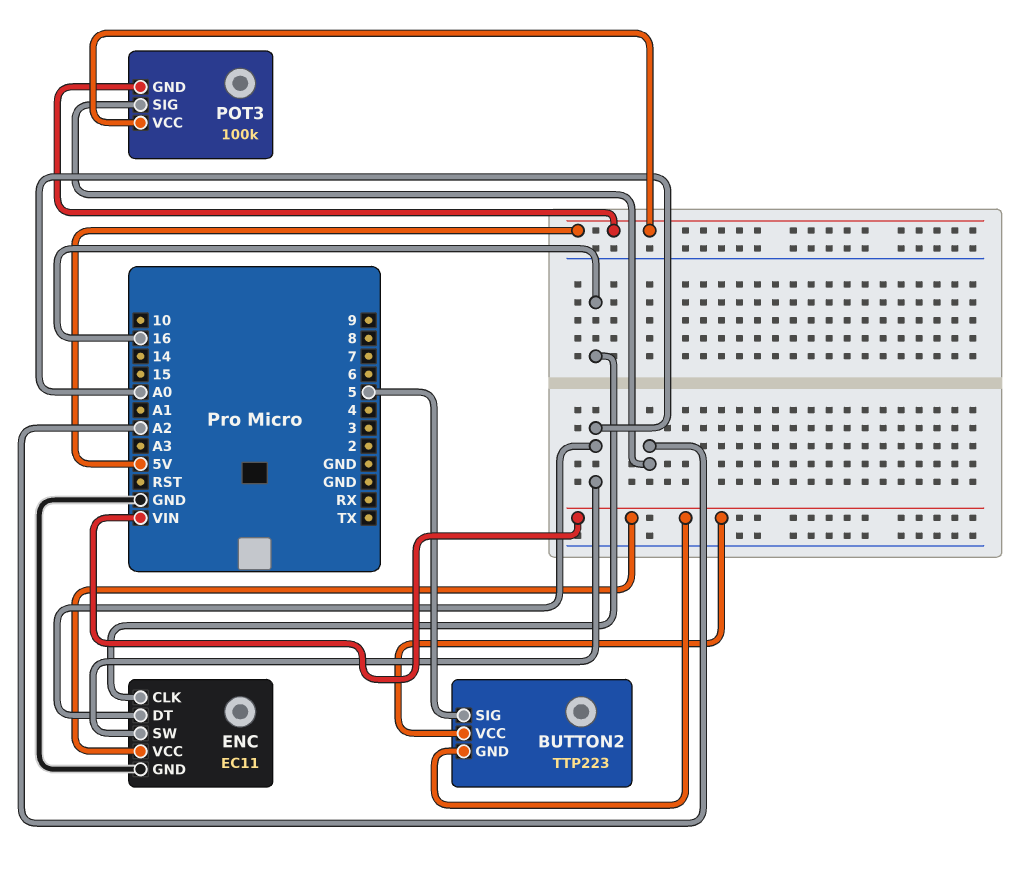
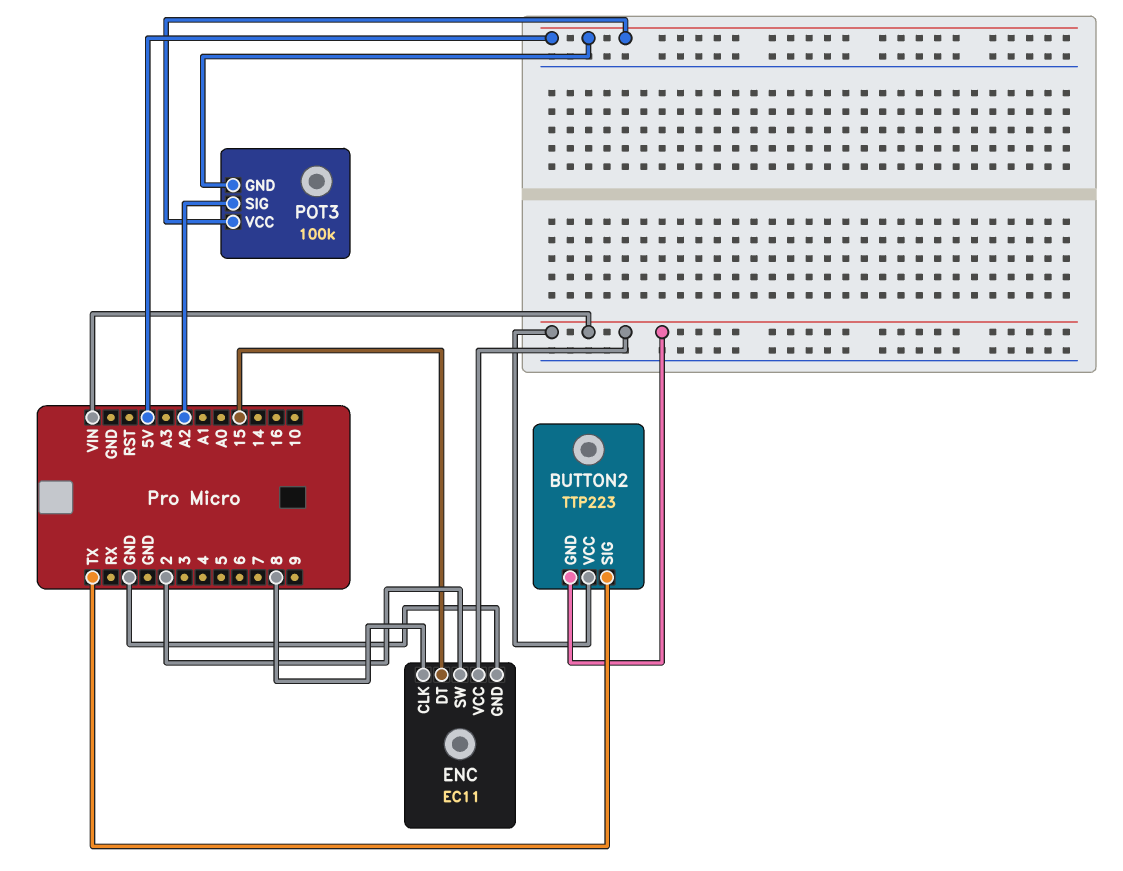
BUTTON2 pin SIG: 5 -> TX
ENC pin CLK: 16 -> 8
ENC pin DT: A0 -> 15
ENC pin SW: A0 -> 2

